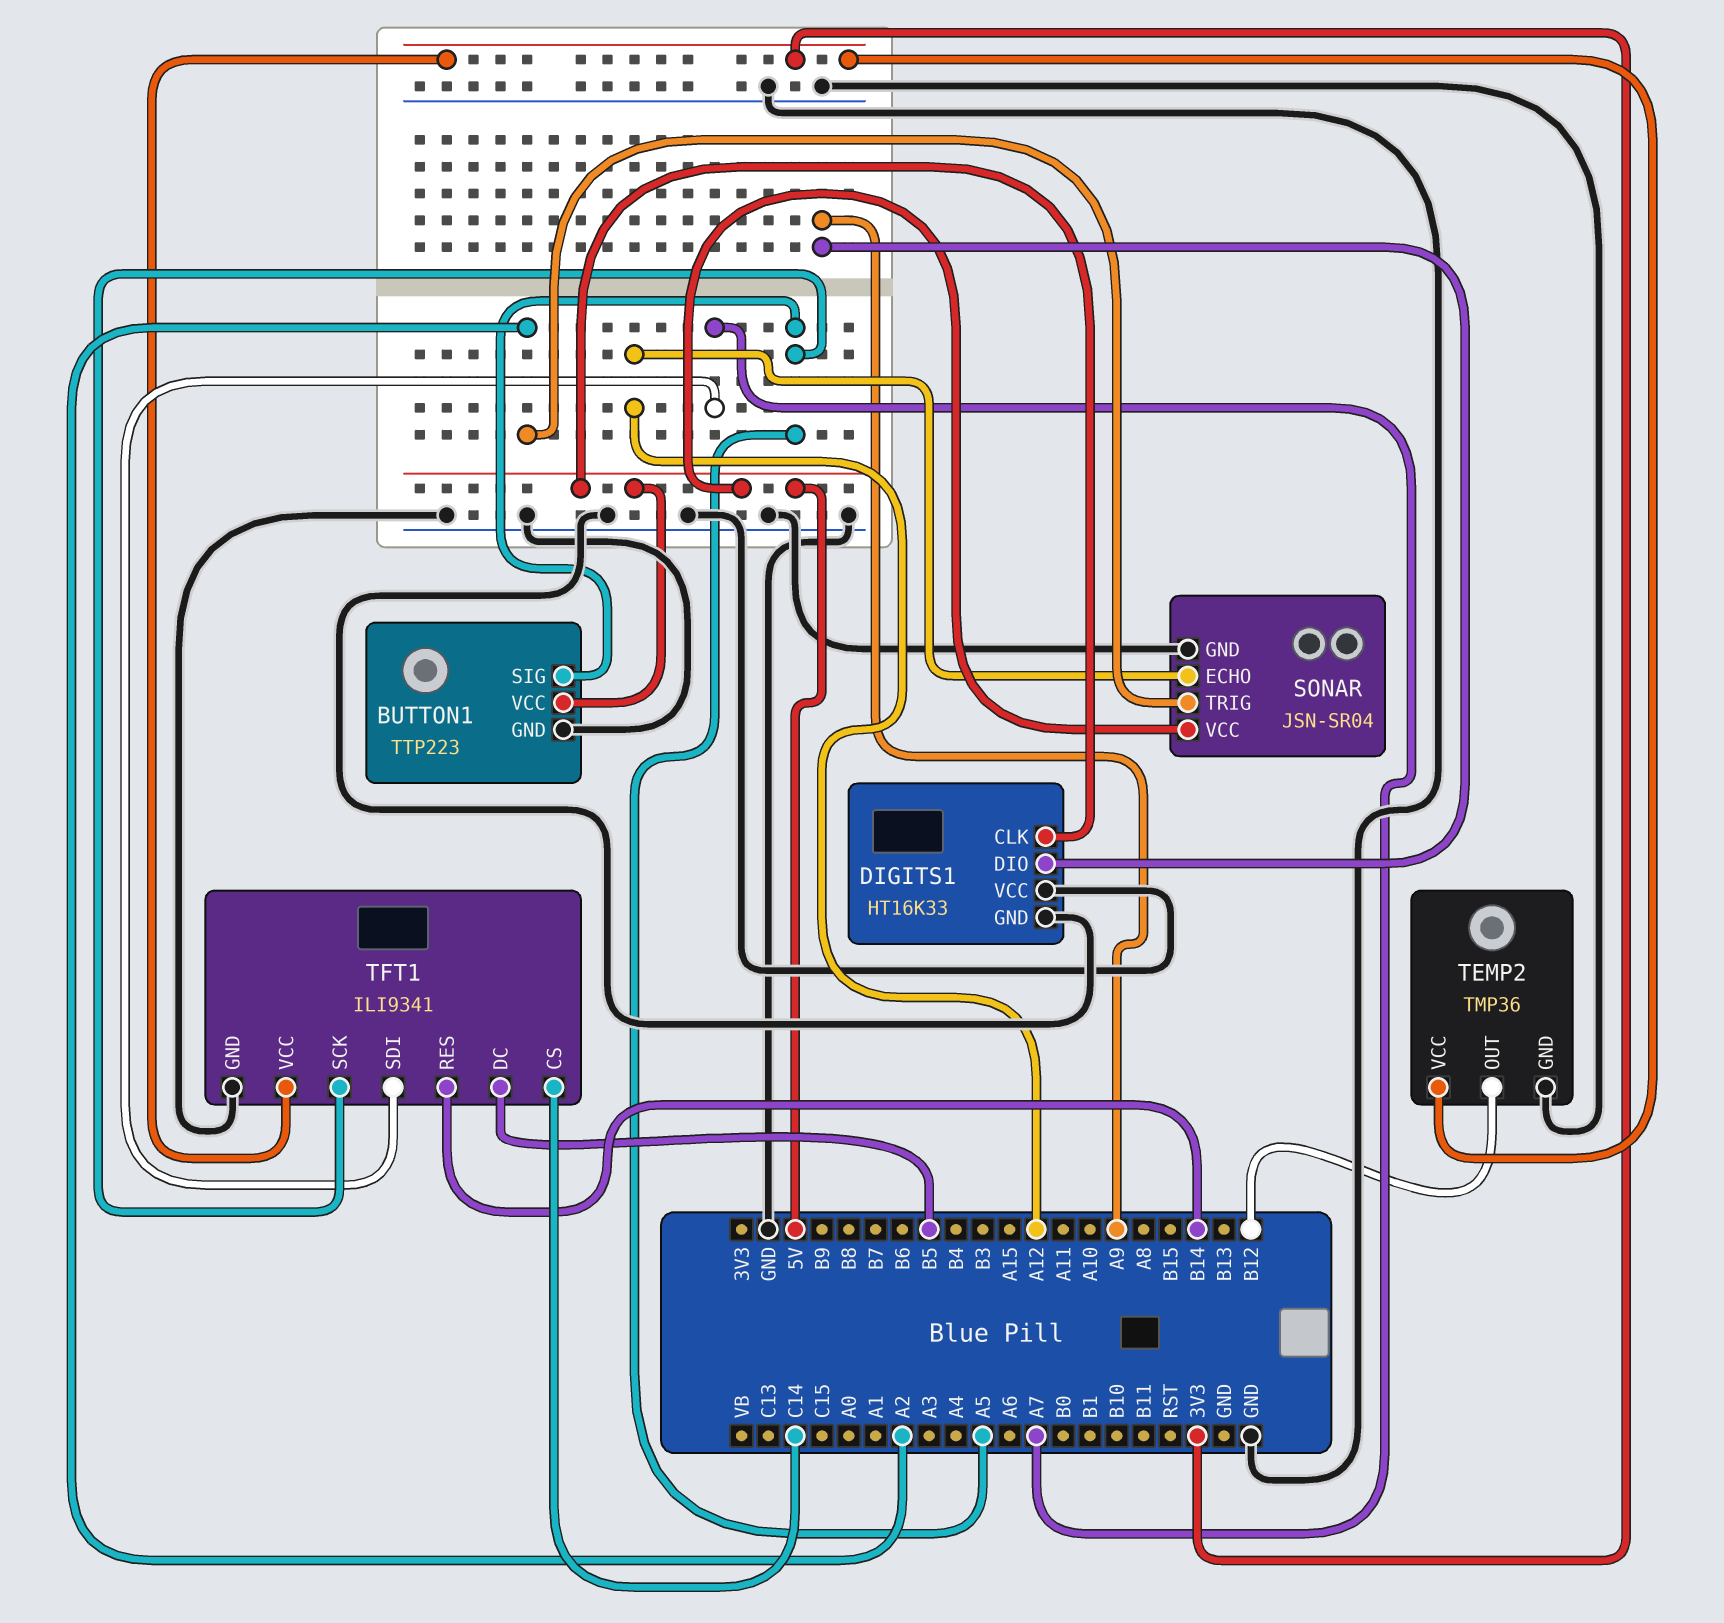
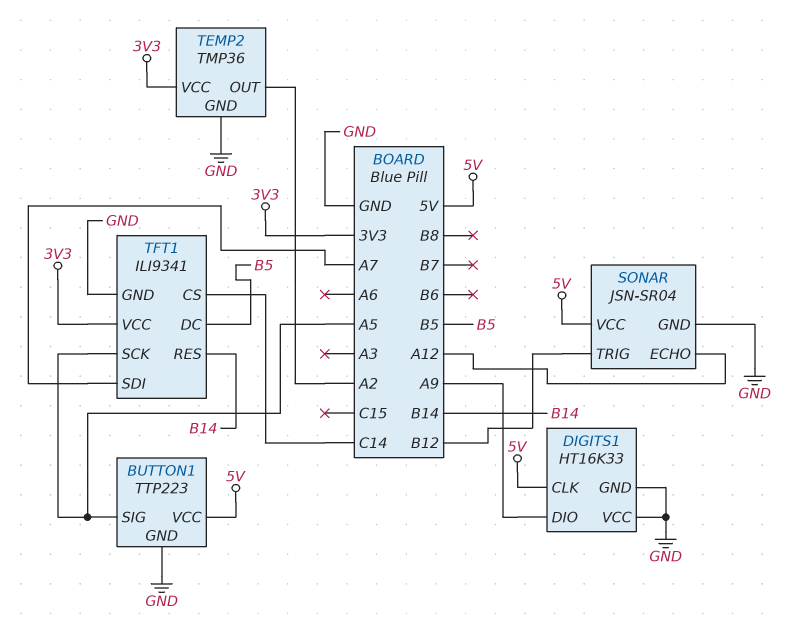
SONAR pin TRIG: A2 -> B12
TEMP2 pin OUT: B12 -> A2

